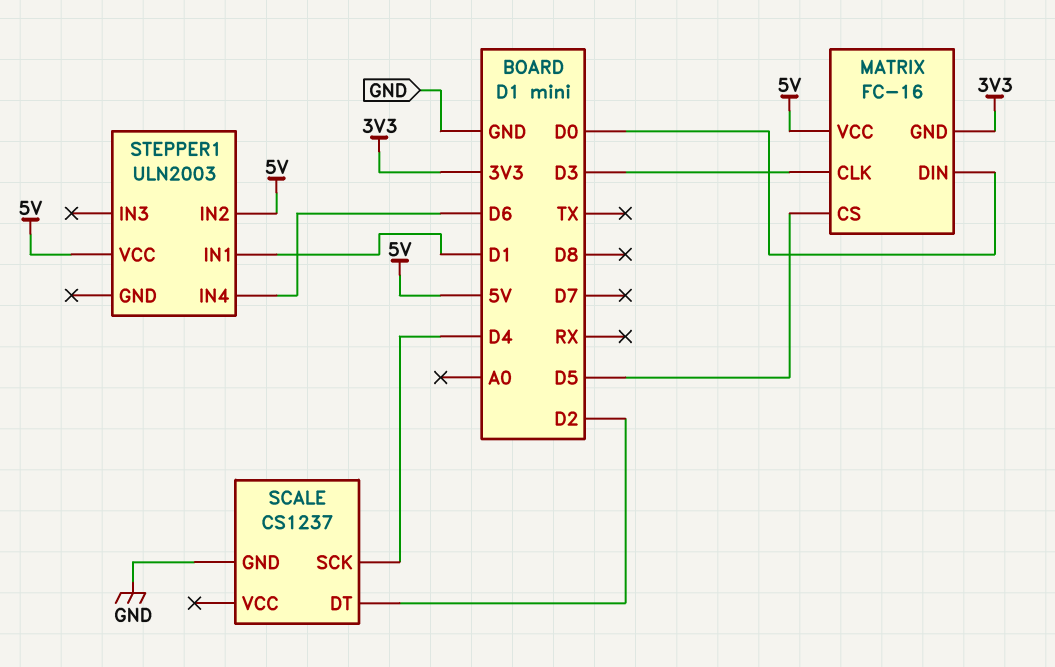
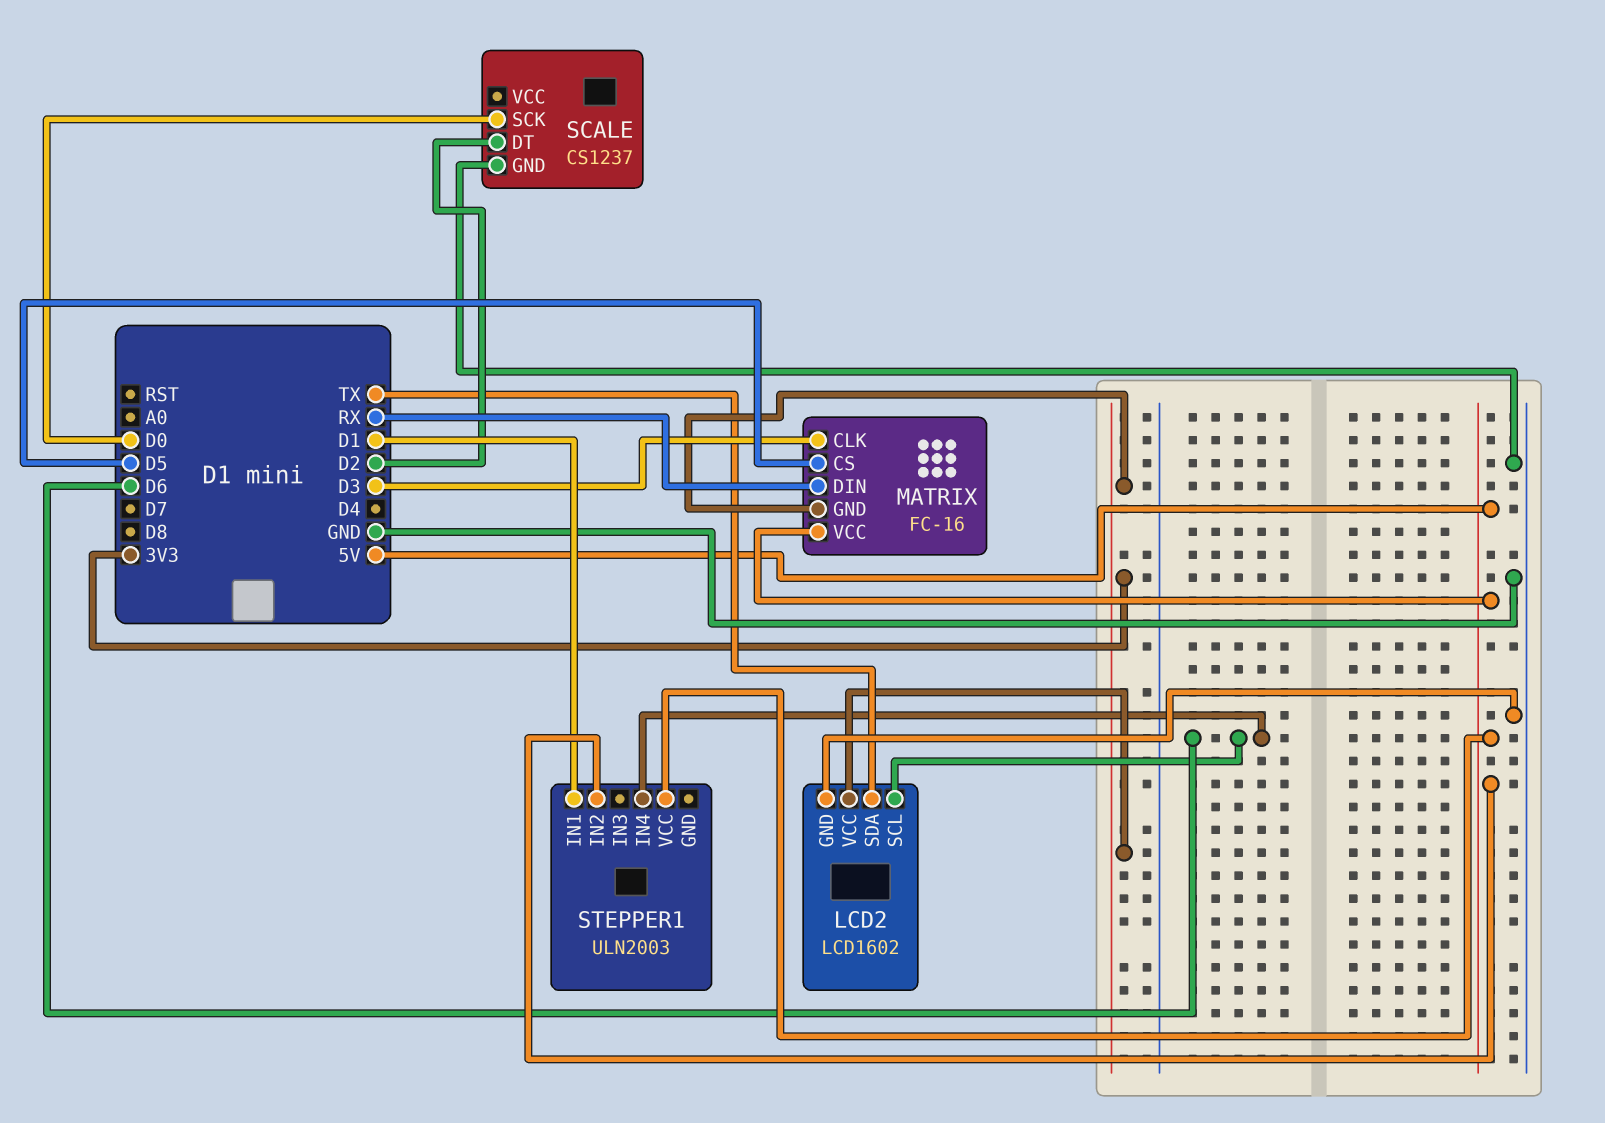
LCD2: none -> LCD1602
LCD2 pin GND: none -> GND
LCD2 pin SCL: none -> D6
LCD2 pin SDA: none -> TX
LCD2 pin VCC: none -> 3V3
MATRIX pin DIN: D0 -> RX
SCALE pin SCK: D4 -> D0

